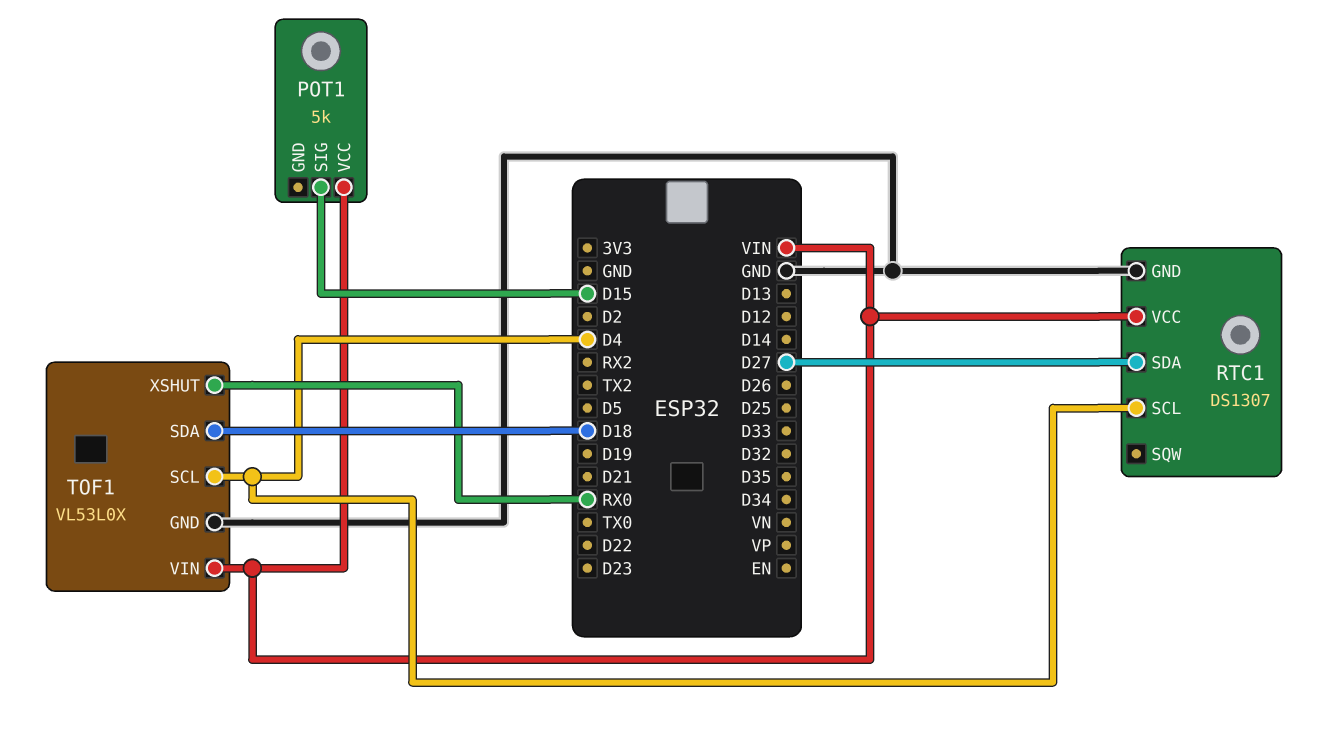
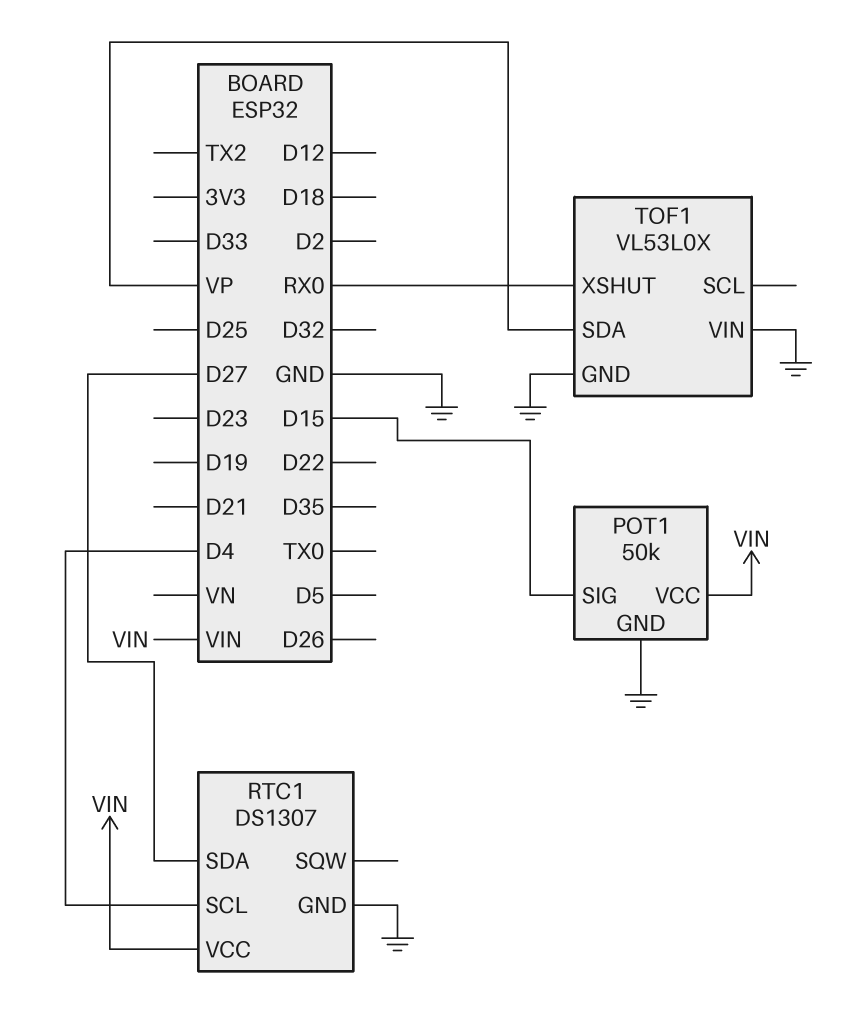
POT1: 5k -> 50k
POT1 pin GND: none -> GND
TOF1 pin SCL: D4 -> none
TOF1 pin SDA: D18 -> VP
TOF1 pin VIN: VIN -> GND

